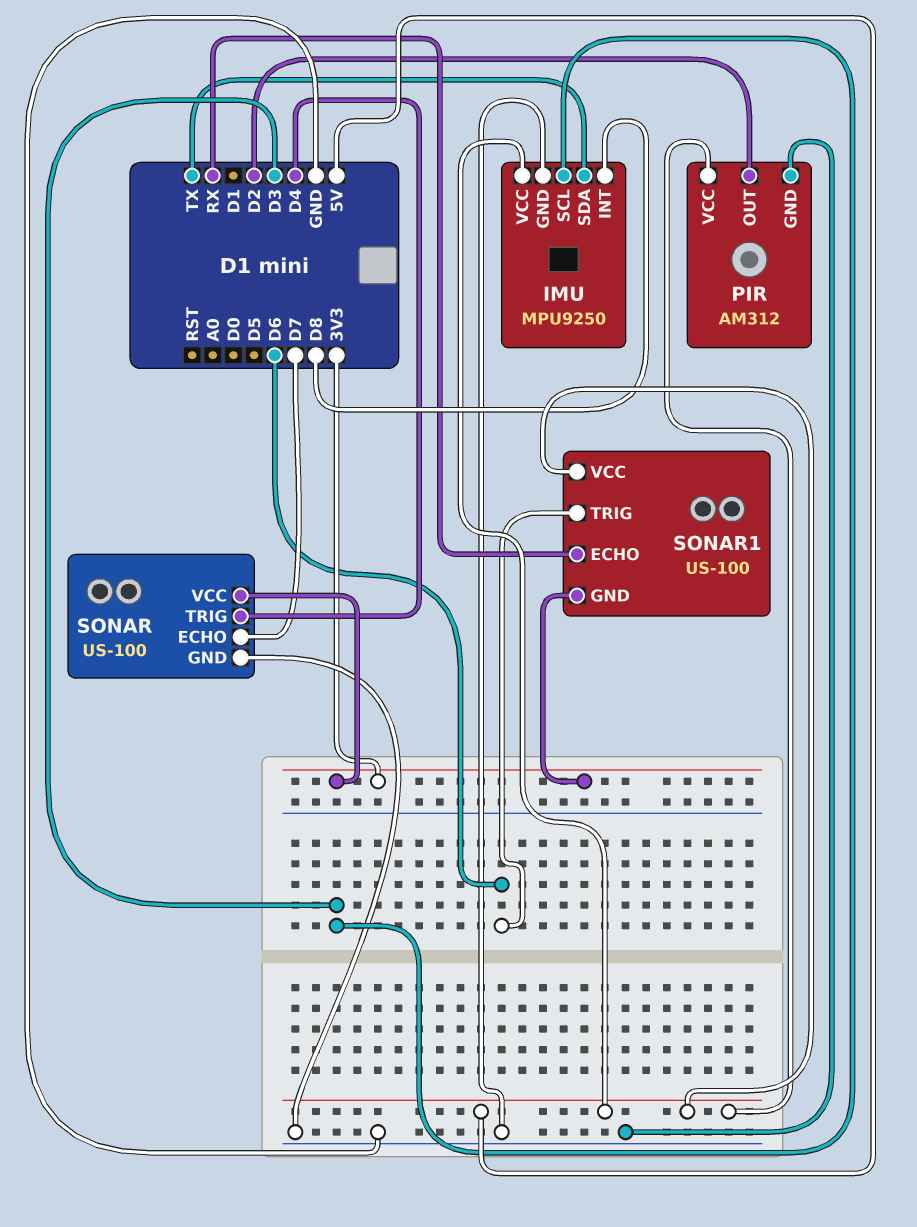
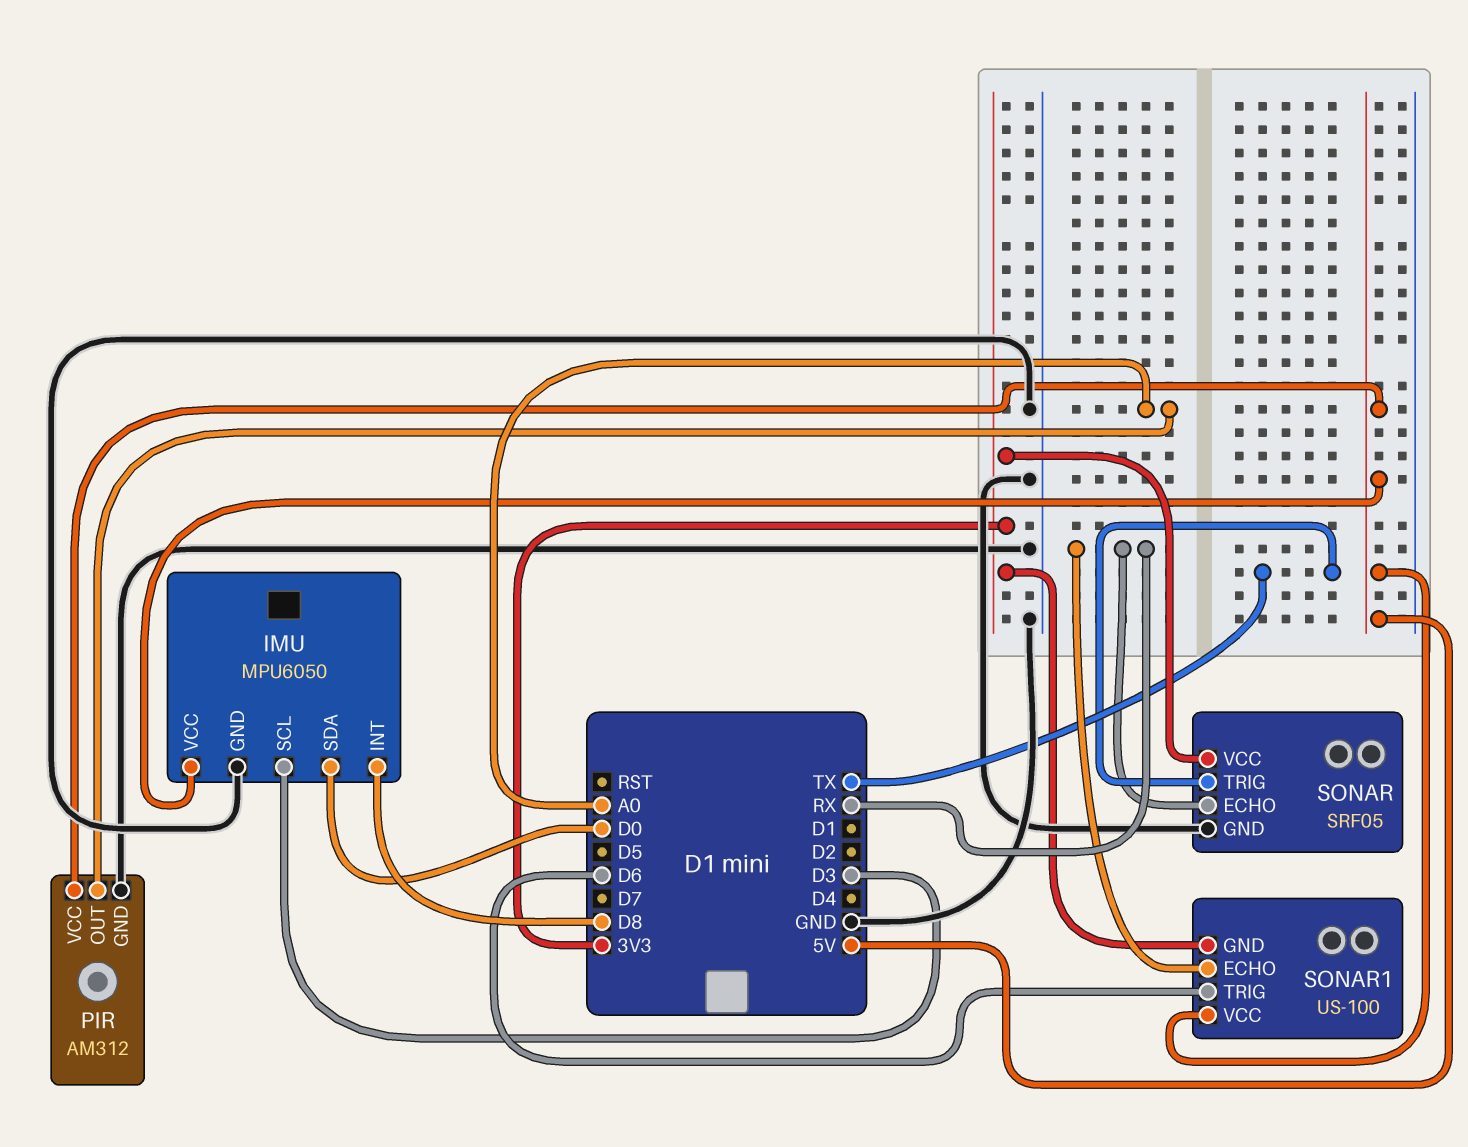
IMU: MPU9250 -> MPU6050
IMU pin SDA: TX -> D0
PIR pin OUT: D2 -> A0
SONAR: US-100 -> SRF05
SONAR pin ECHO: D7 -> RX
SONAR pin TRIG: D4 -> TX

